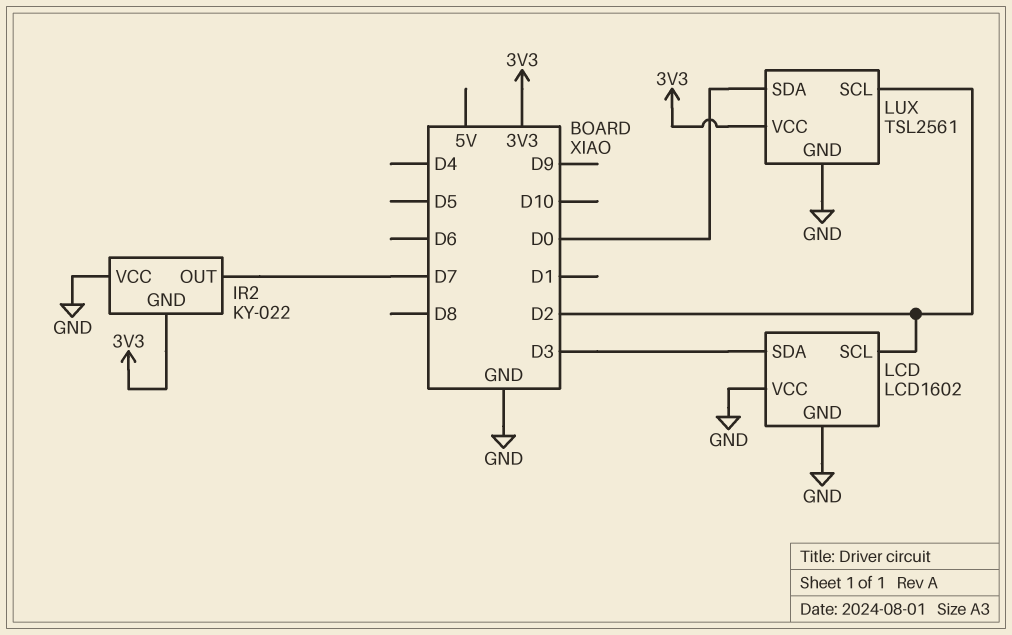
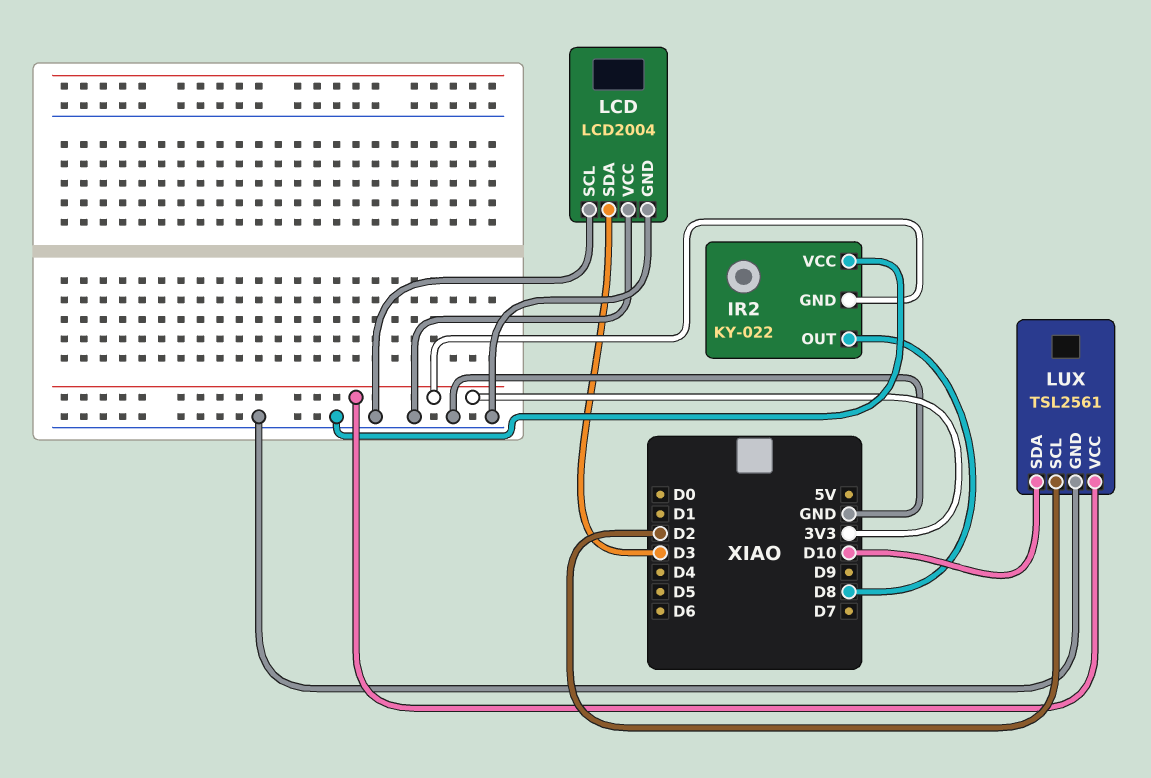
IR2 pin OUT: D7 -> D8
LCD: LCD1602 -> LCD2004
LCD pin SCL: D2 -> GND
LUX pin SDA: D0 -> D10

